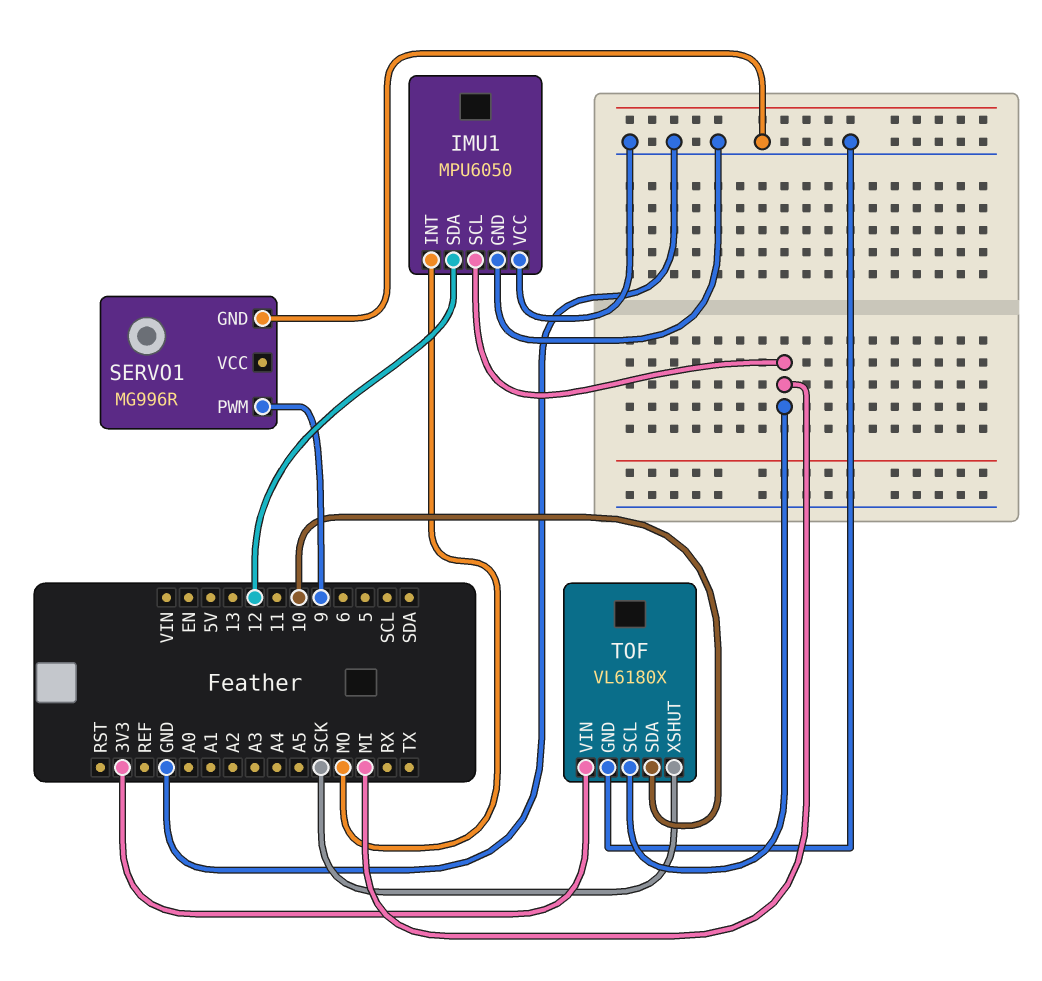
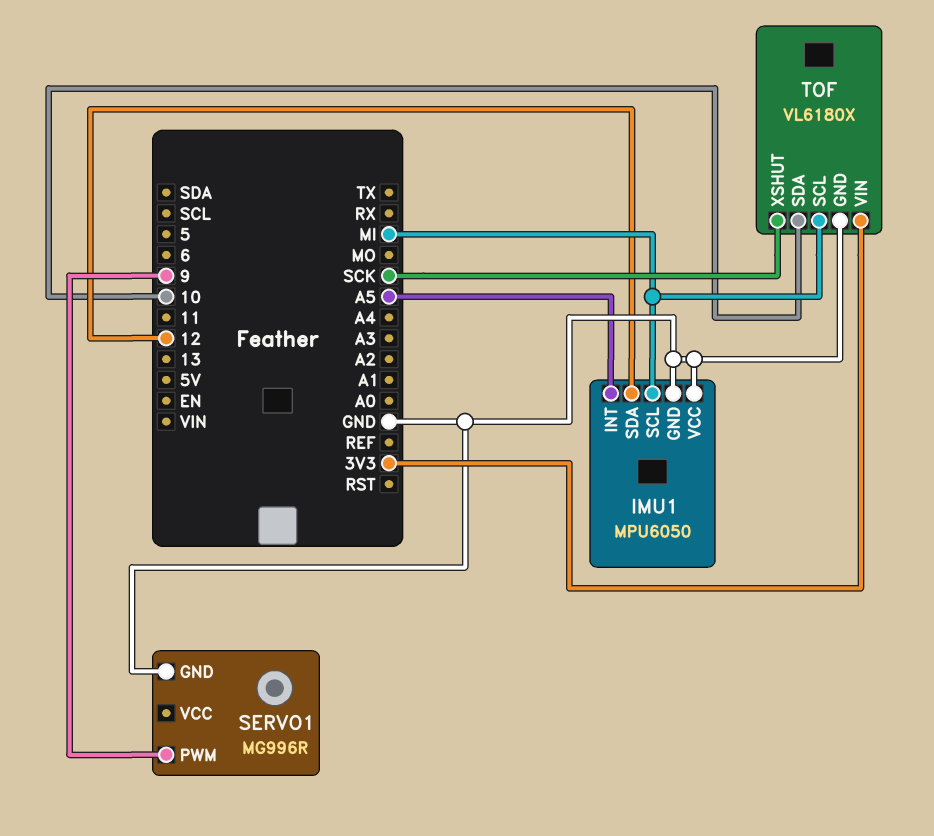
IMU1 pin INT: MO -> A5

